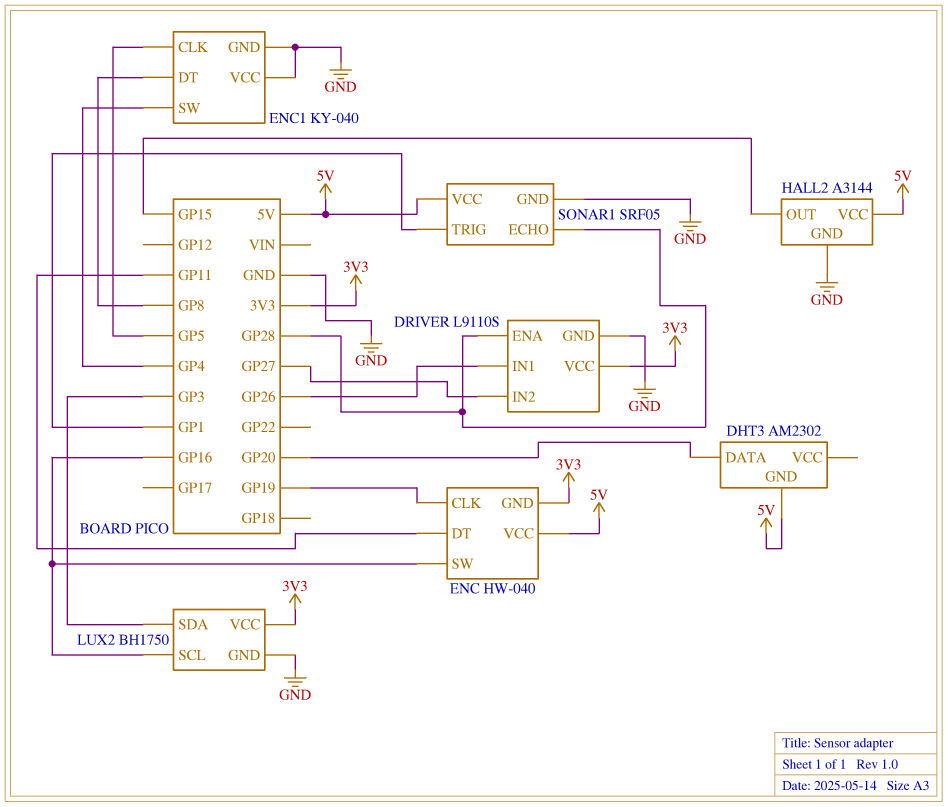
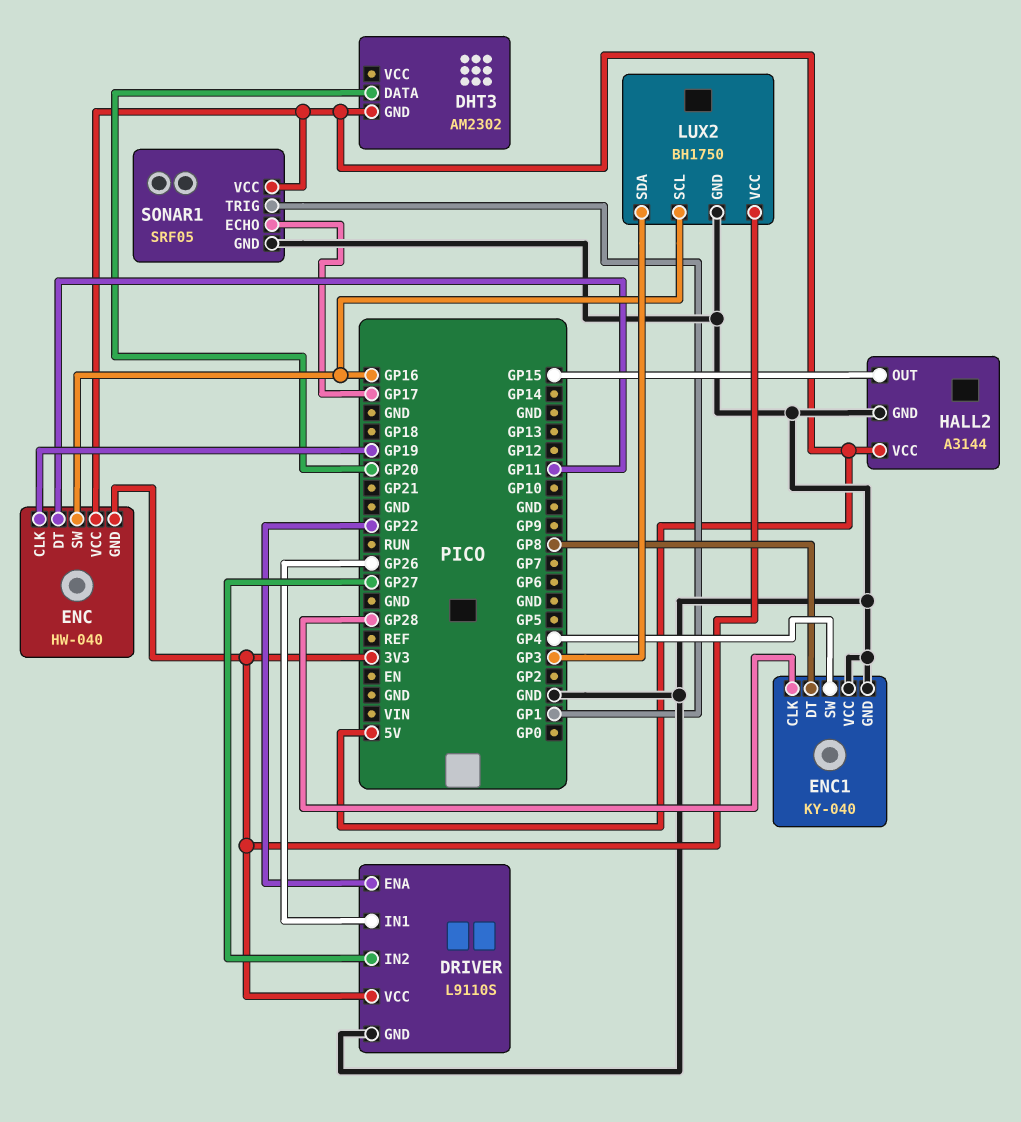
DRIVER pin ENA: GP28 -> GP22
ENC1 pin CLK: GP5 -> GP28
SONAR1 pin ECHO: GP28 -> GP17

